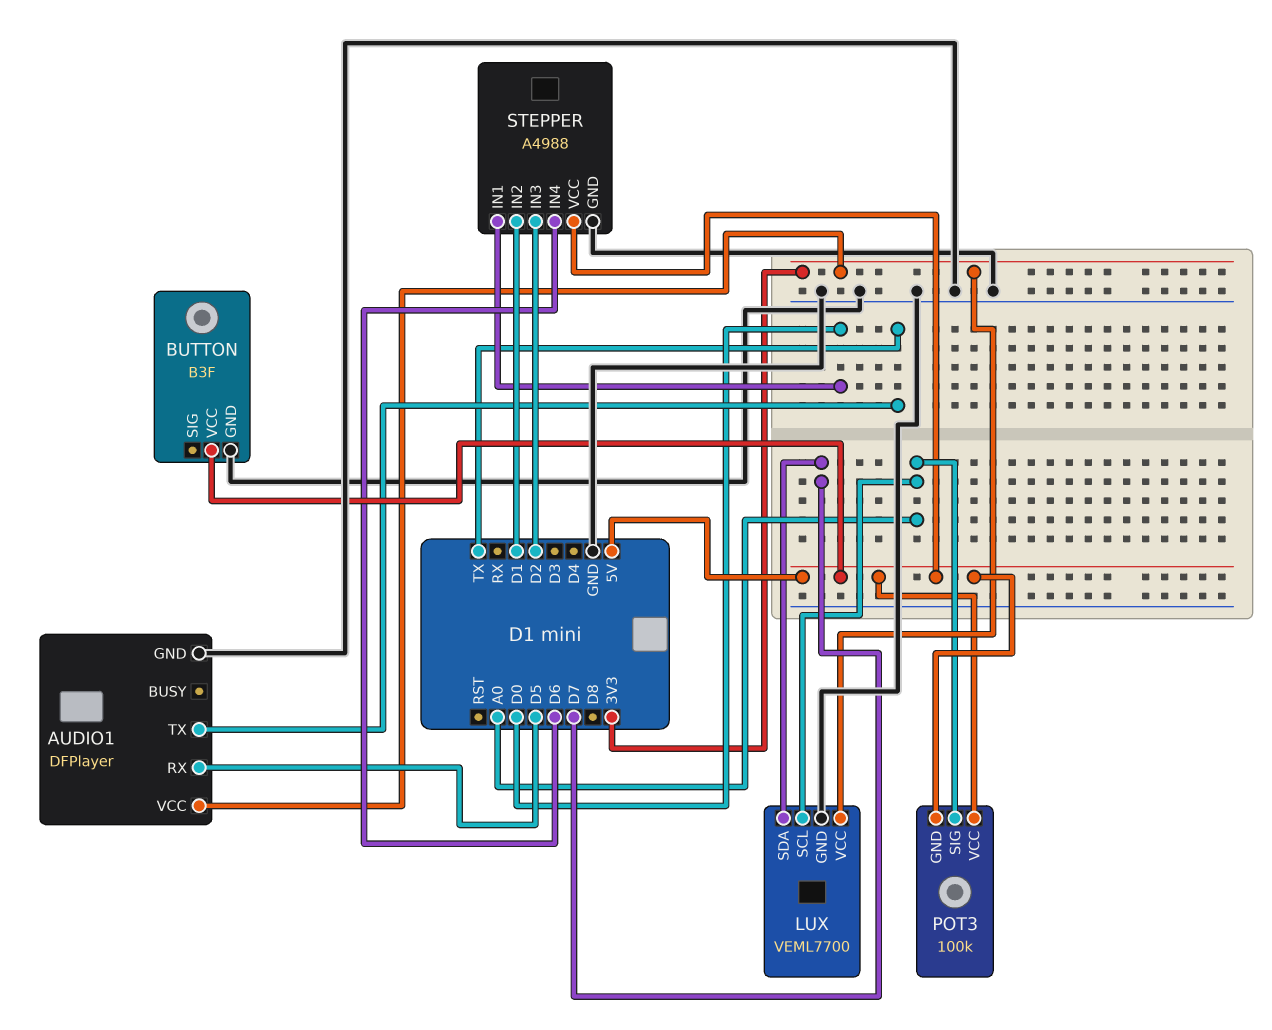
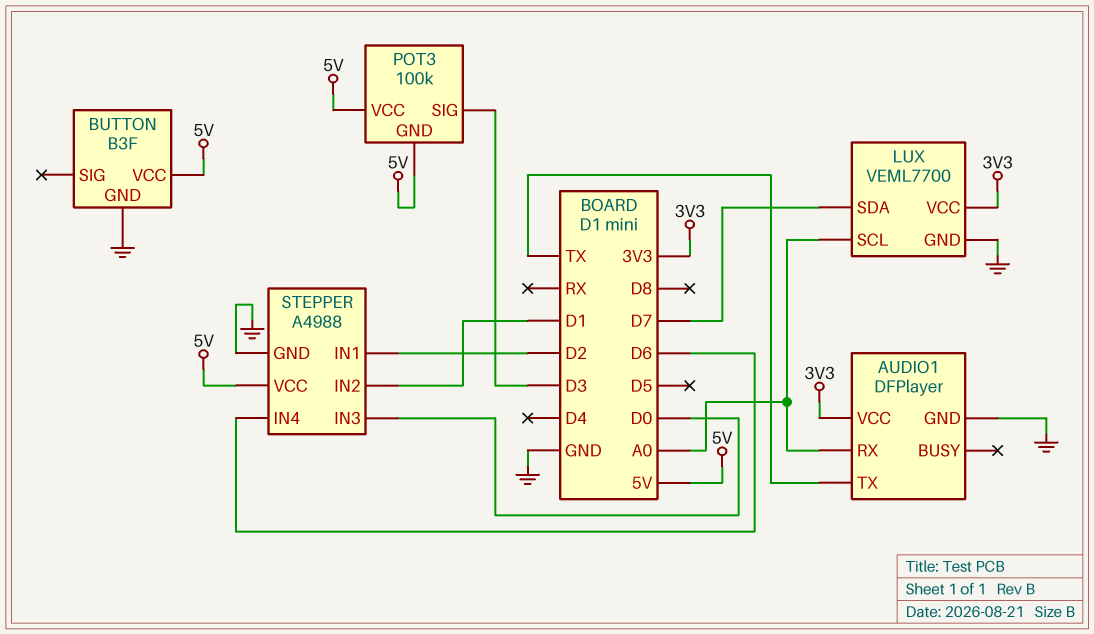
AUDIO1 pin RX: D5 -> A0
POT3 pin SIG: A0 -> D3
STEPPER pin IN1: D0 -> D2
STEPPER pin IN3: D2 -> D0

